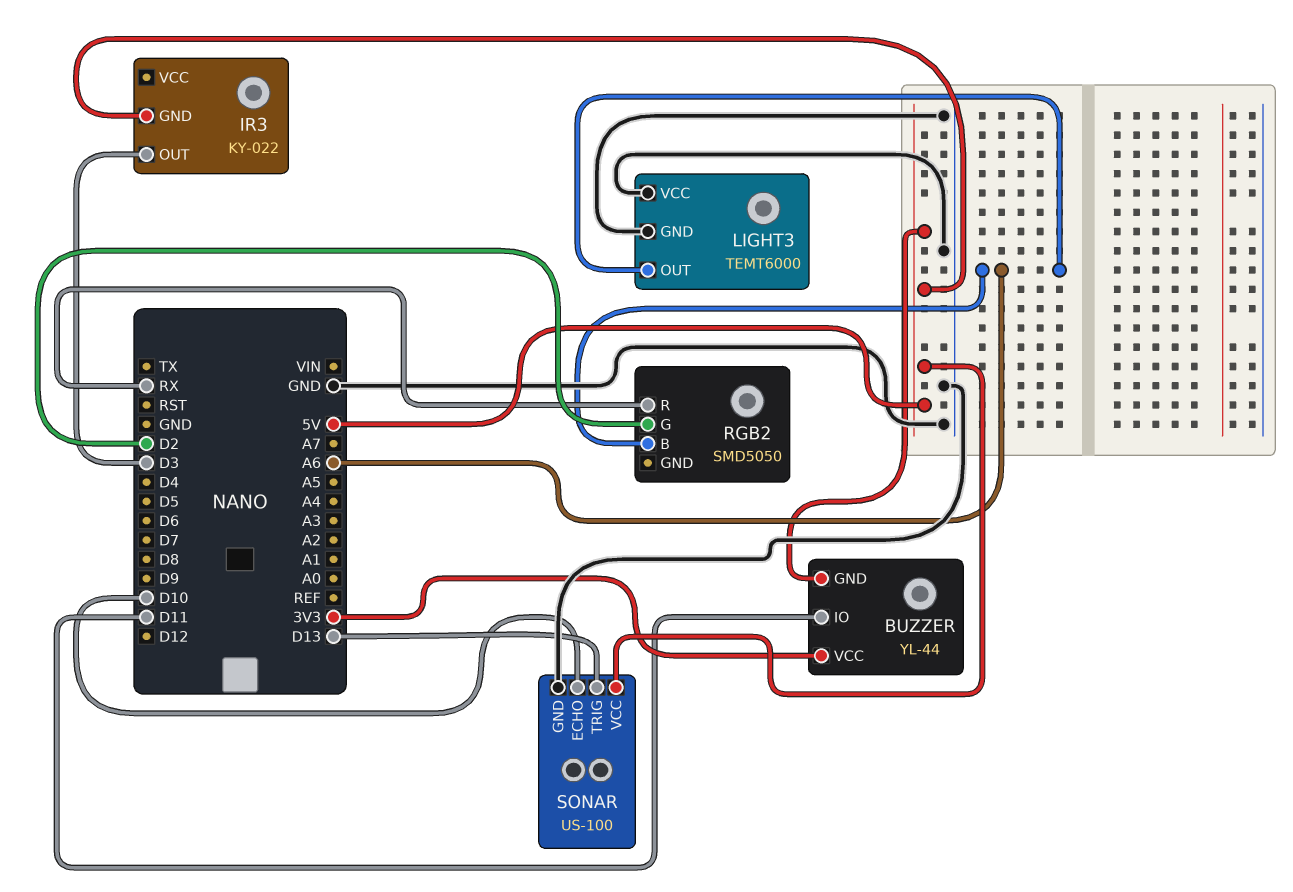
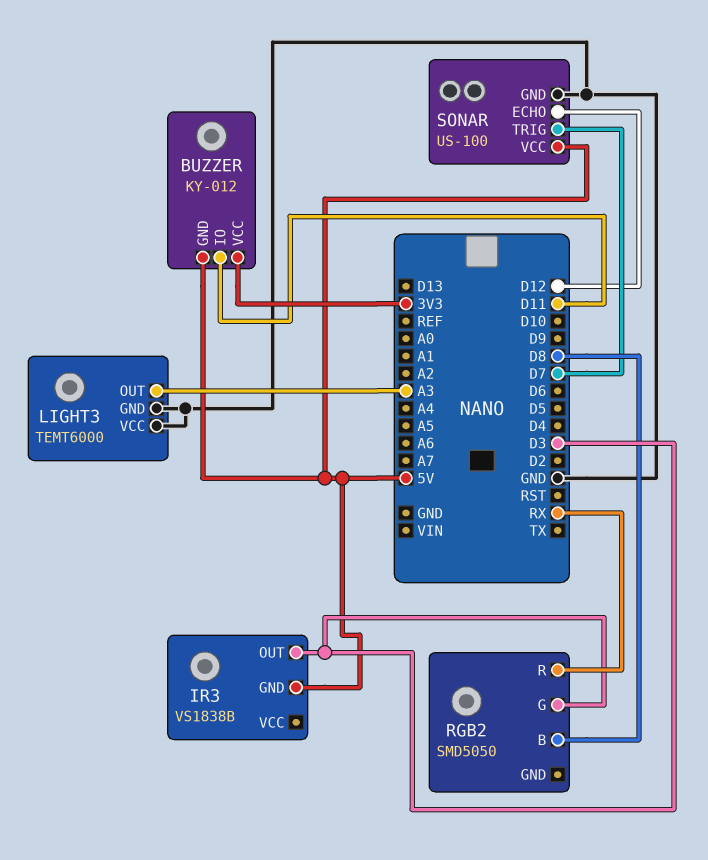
BUZZER: YL-44 -> KY-012
IR3: KY-022 -> VS1838B
LIGHT3 pin OUT: A6 -> A3
RGB2 pin B: A6 -> D8
RGB2 pin G: D2 -> D3
SONAR pin ECHO: D10 -> D12
SONAR pin TRIG: D13 -> D7

